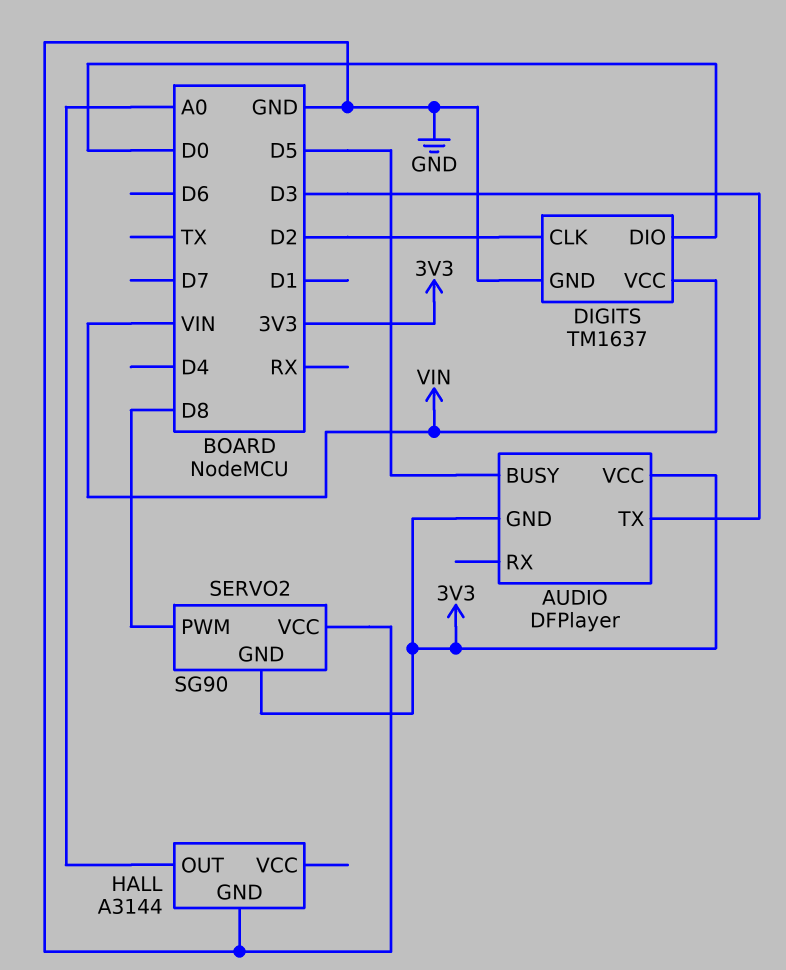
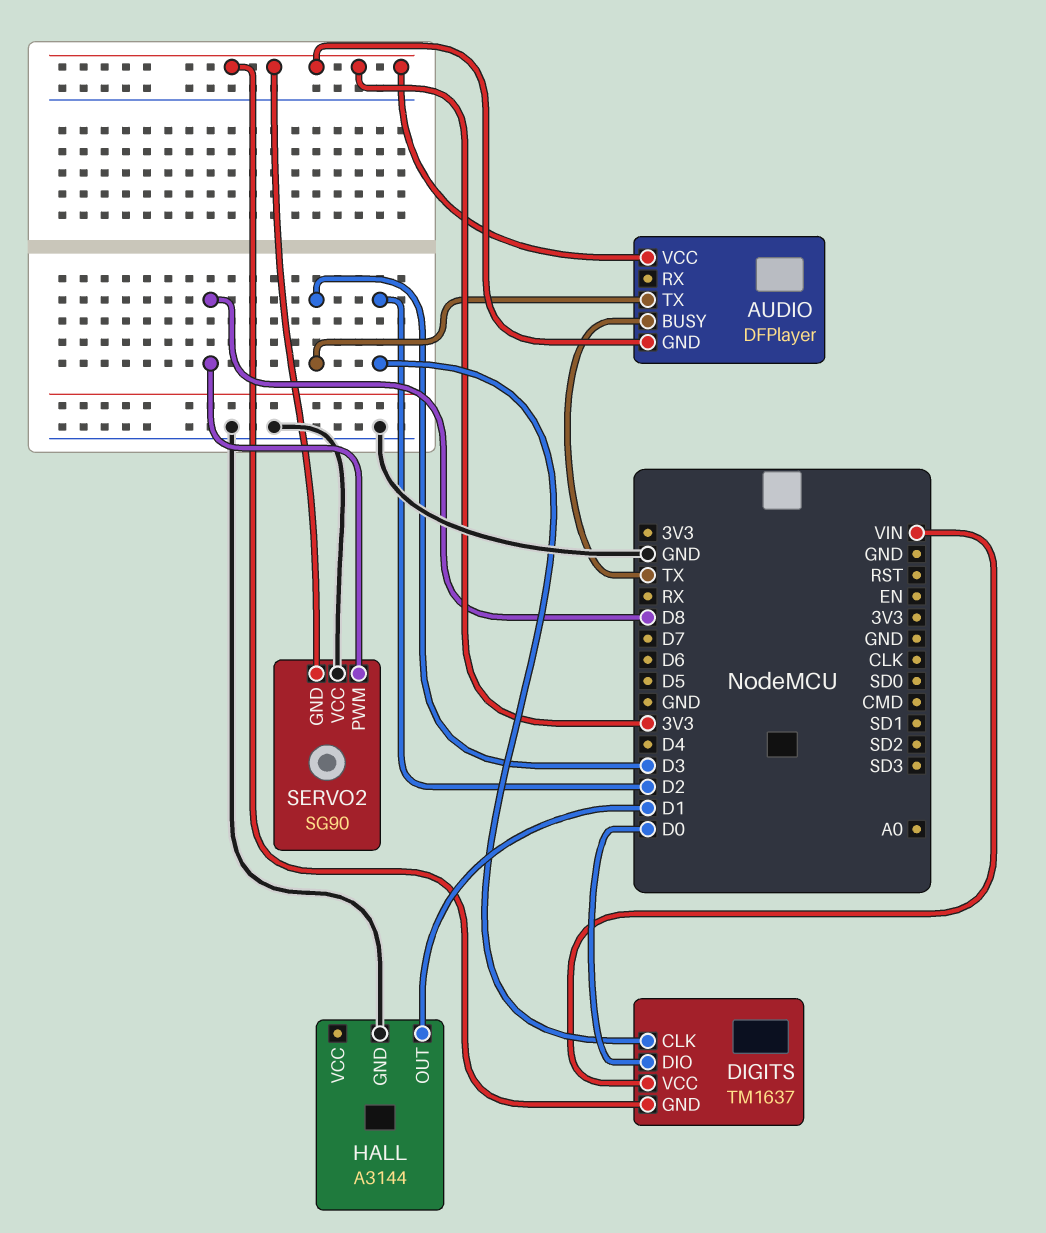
AUDIO pin BUSY: D5 -> TX
DIGITS pin GND: GND -> 3V3
HALL pin OUT: A0 -> D1

